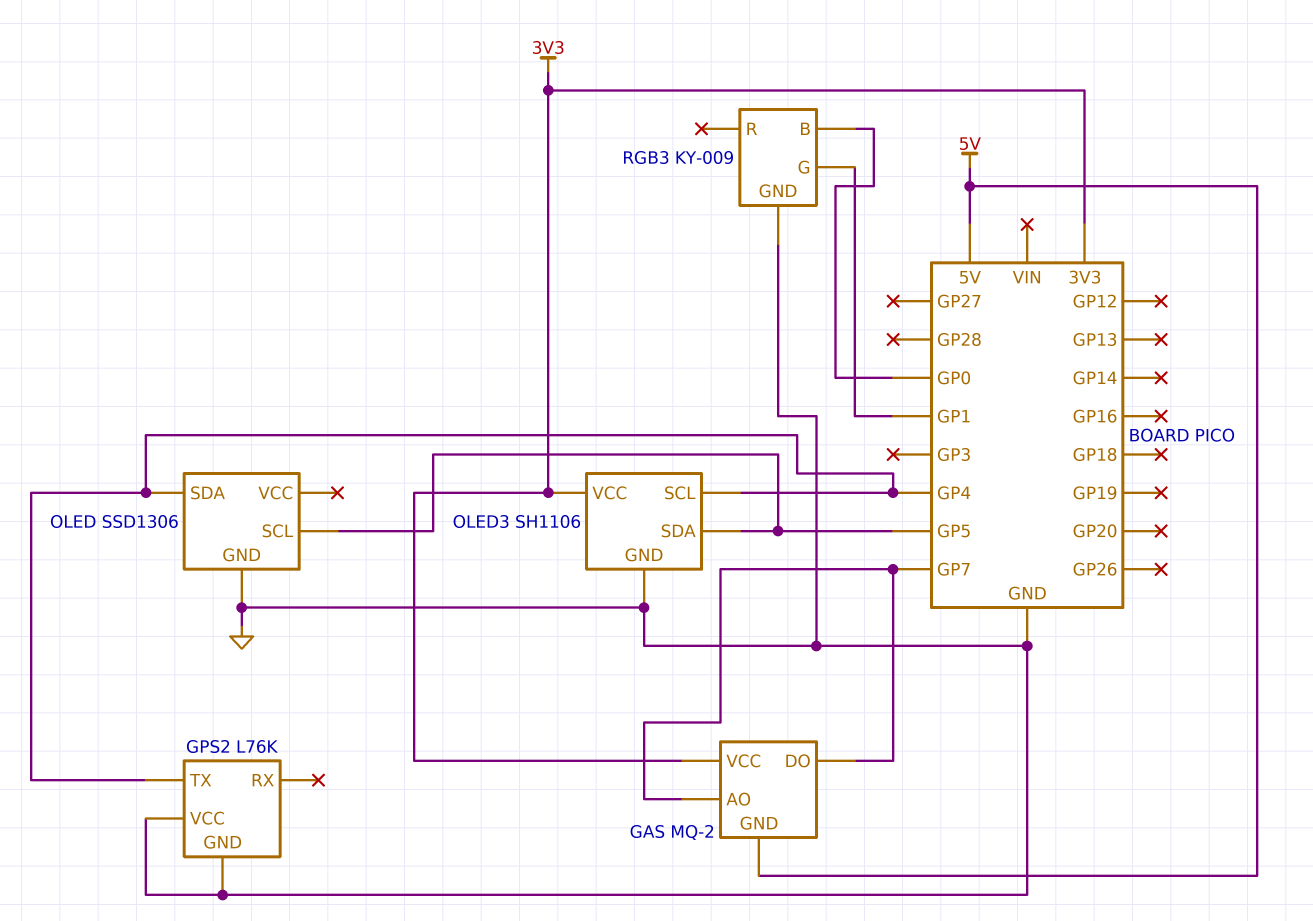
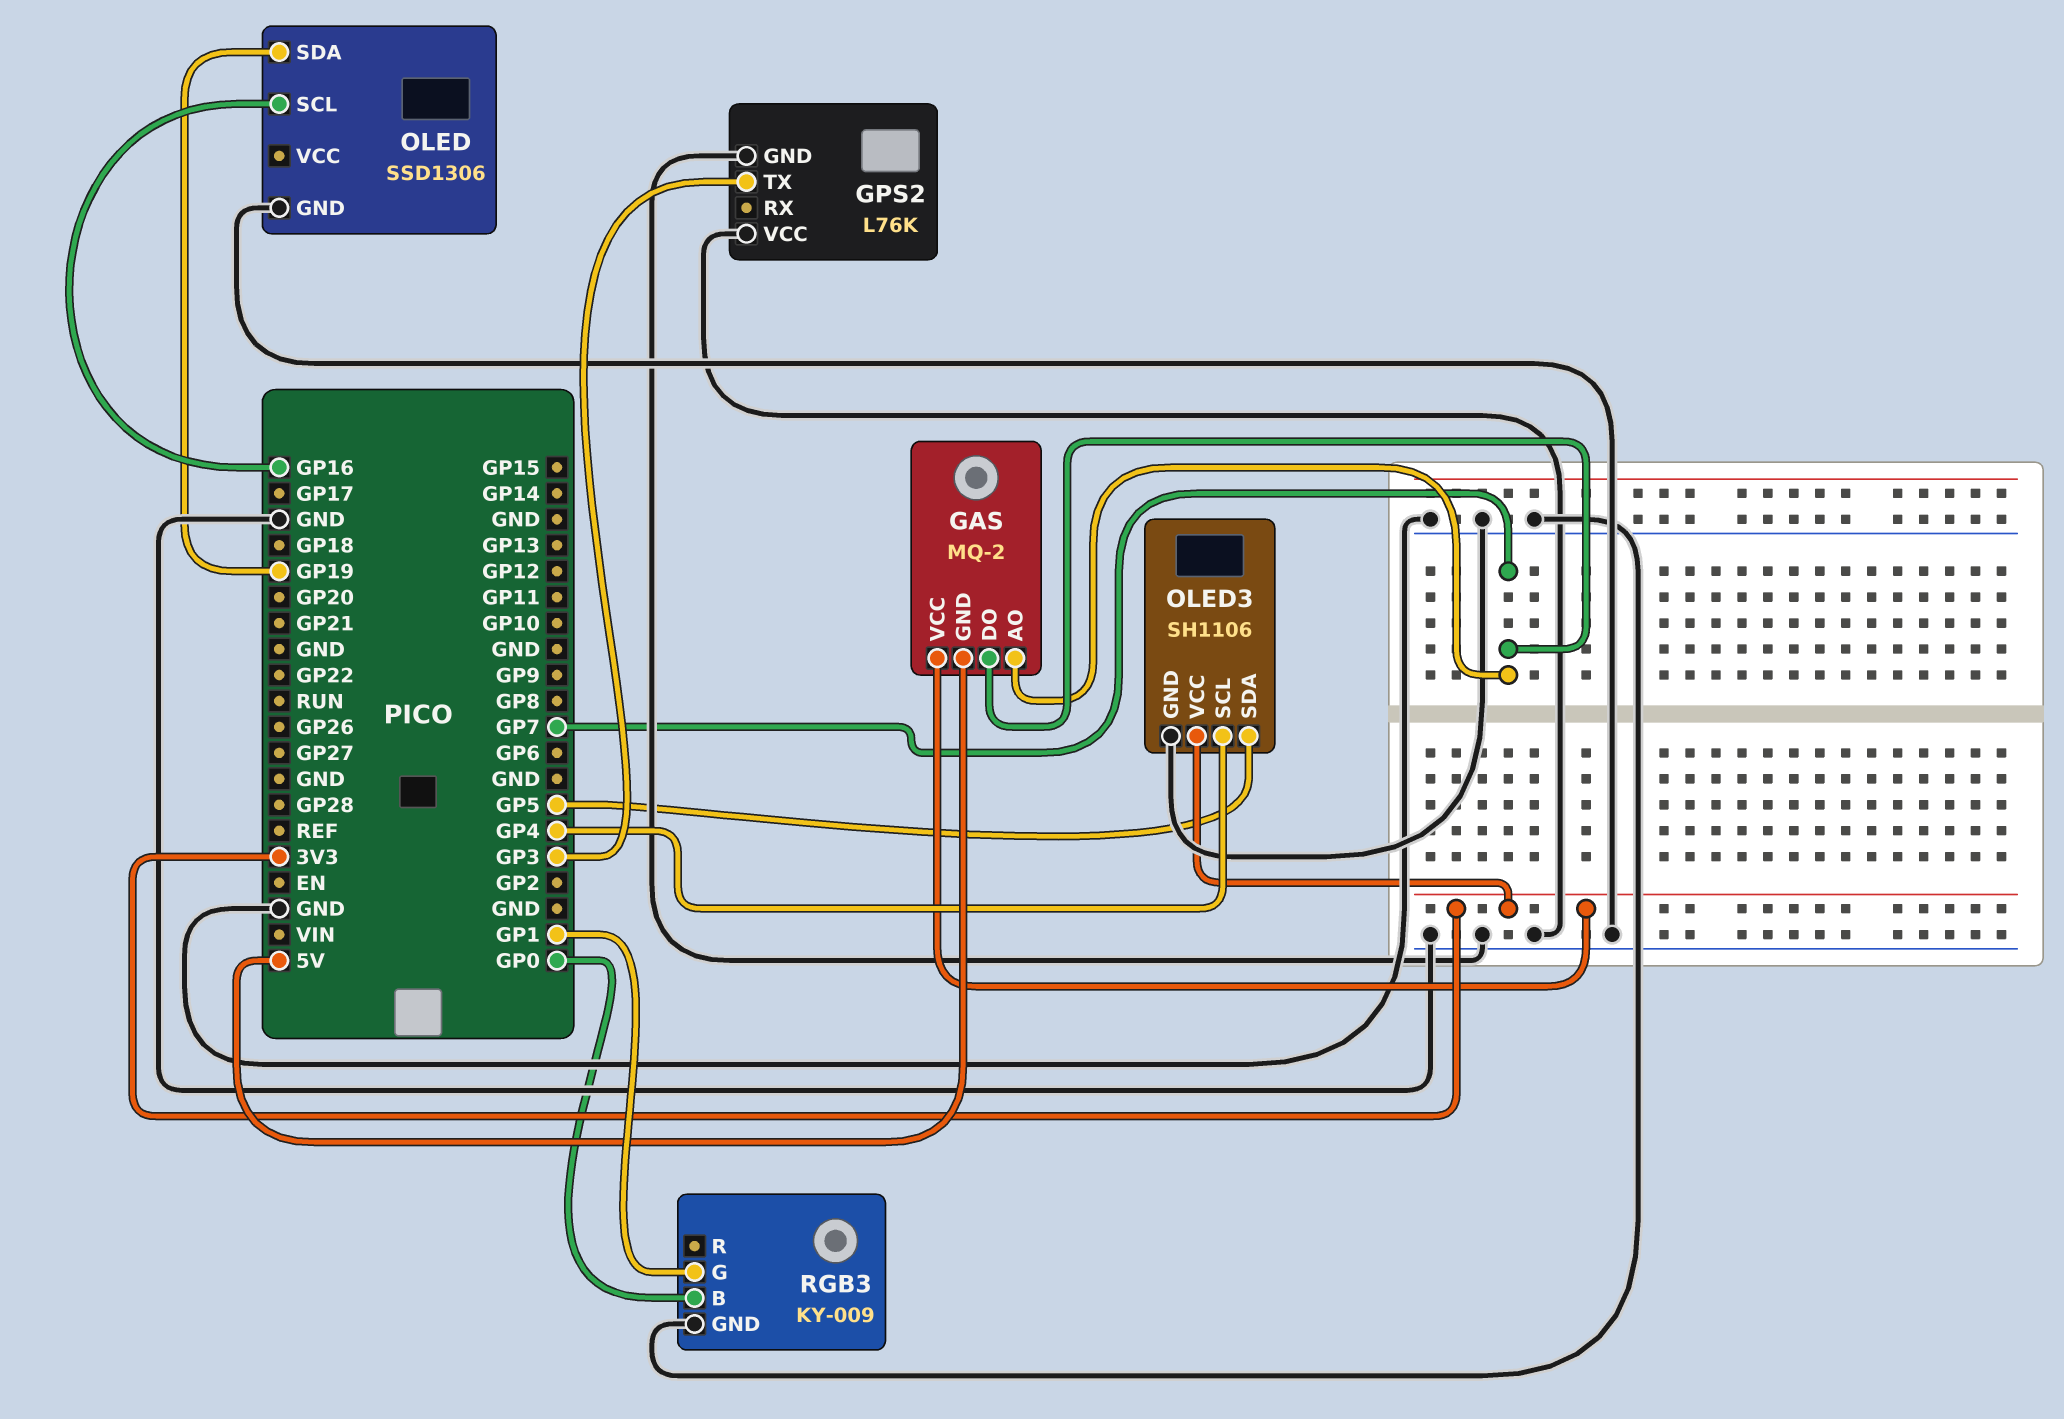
GPS2 pin TX: GP4 -> GP3
OLED pin SCL: GP5 -> GP16
OLED pin SDA: GP4 -> GP19

